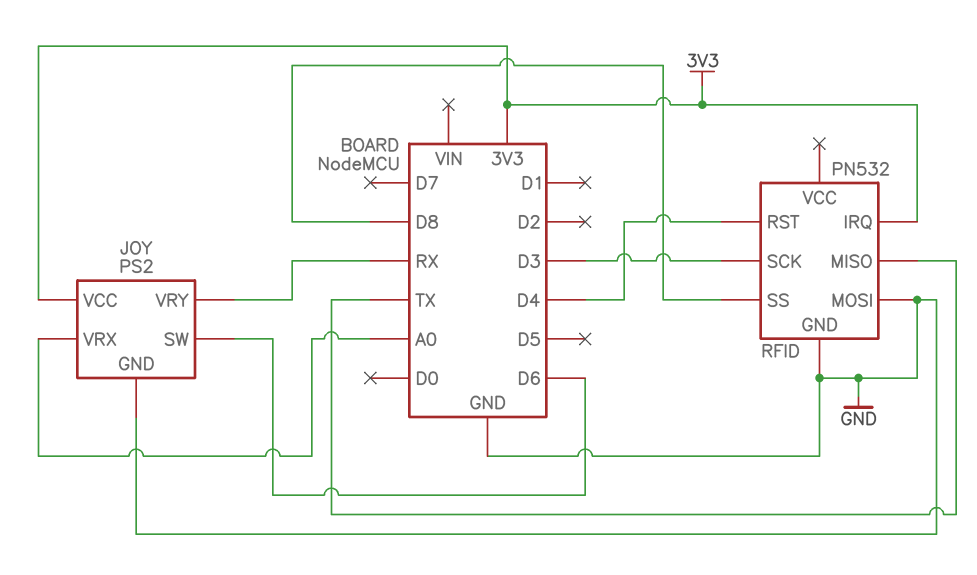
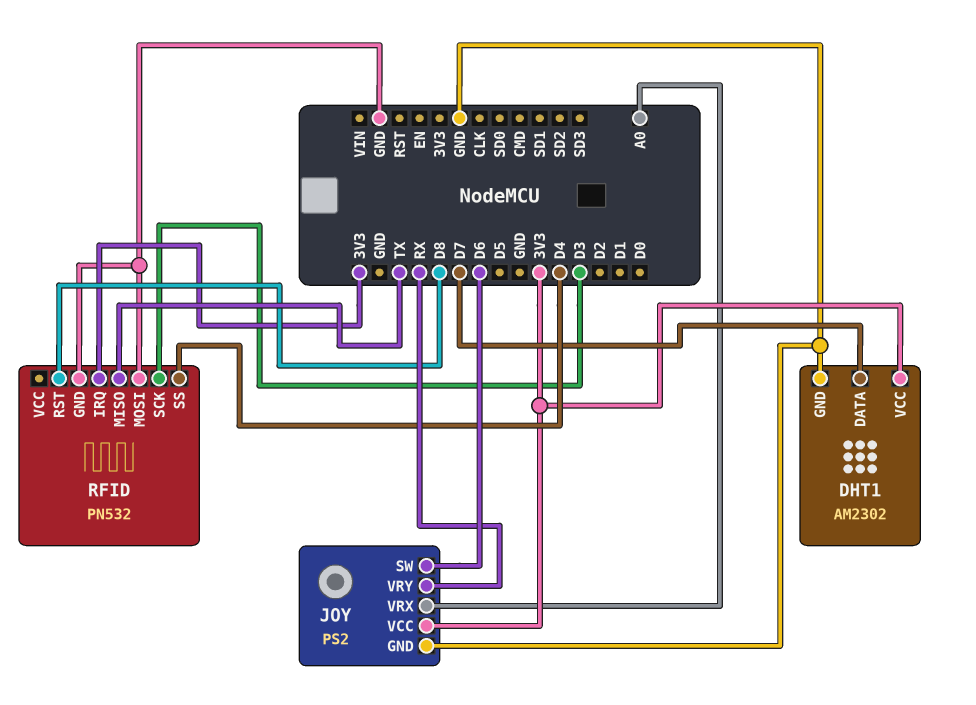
DHT1: none -> AM2302
DHT1 pin DATA: none -> D7
DHT1 pin GND: none -> GND
DHT1 pin VCC: none -> 3V3
RFID pin RST: D4 -> D8
RFID pin SS: D8 -> D4

